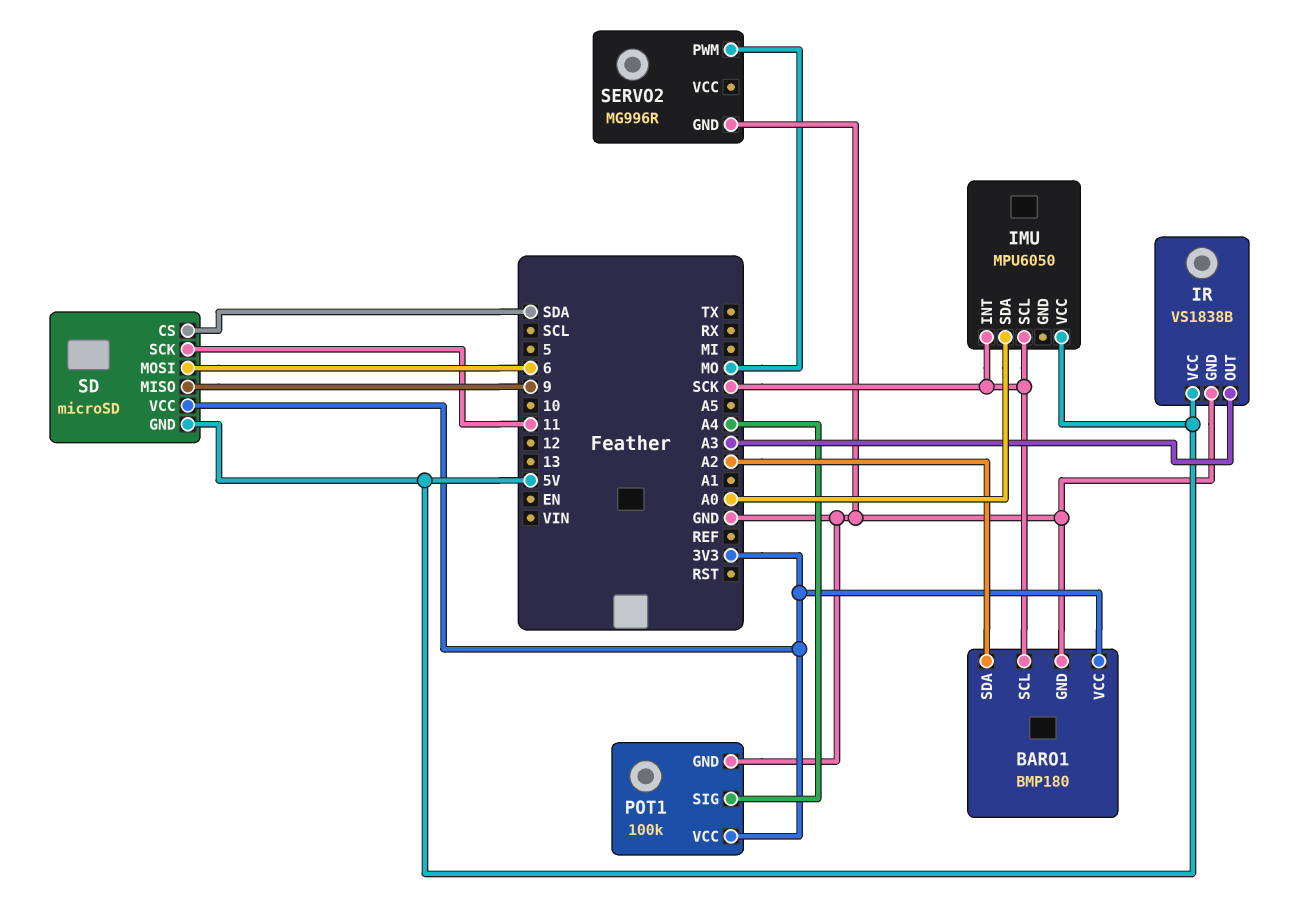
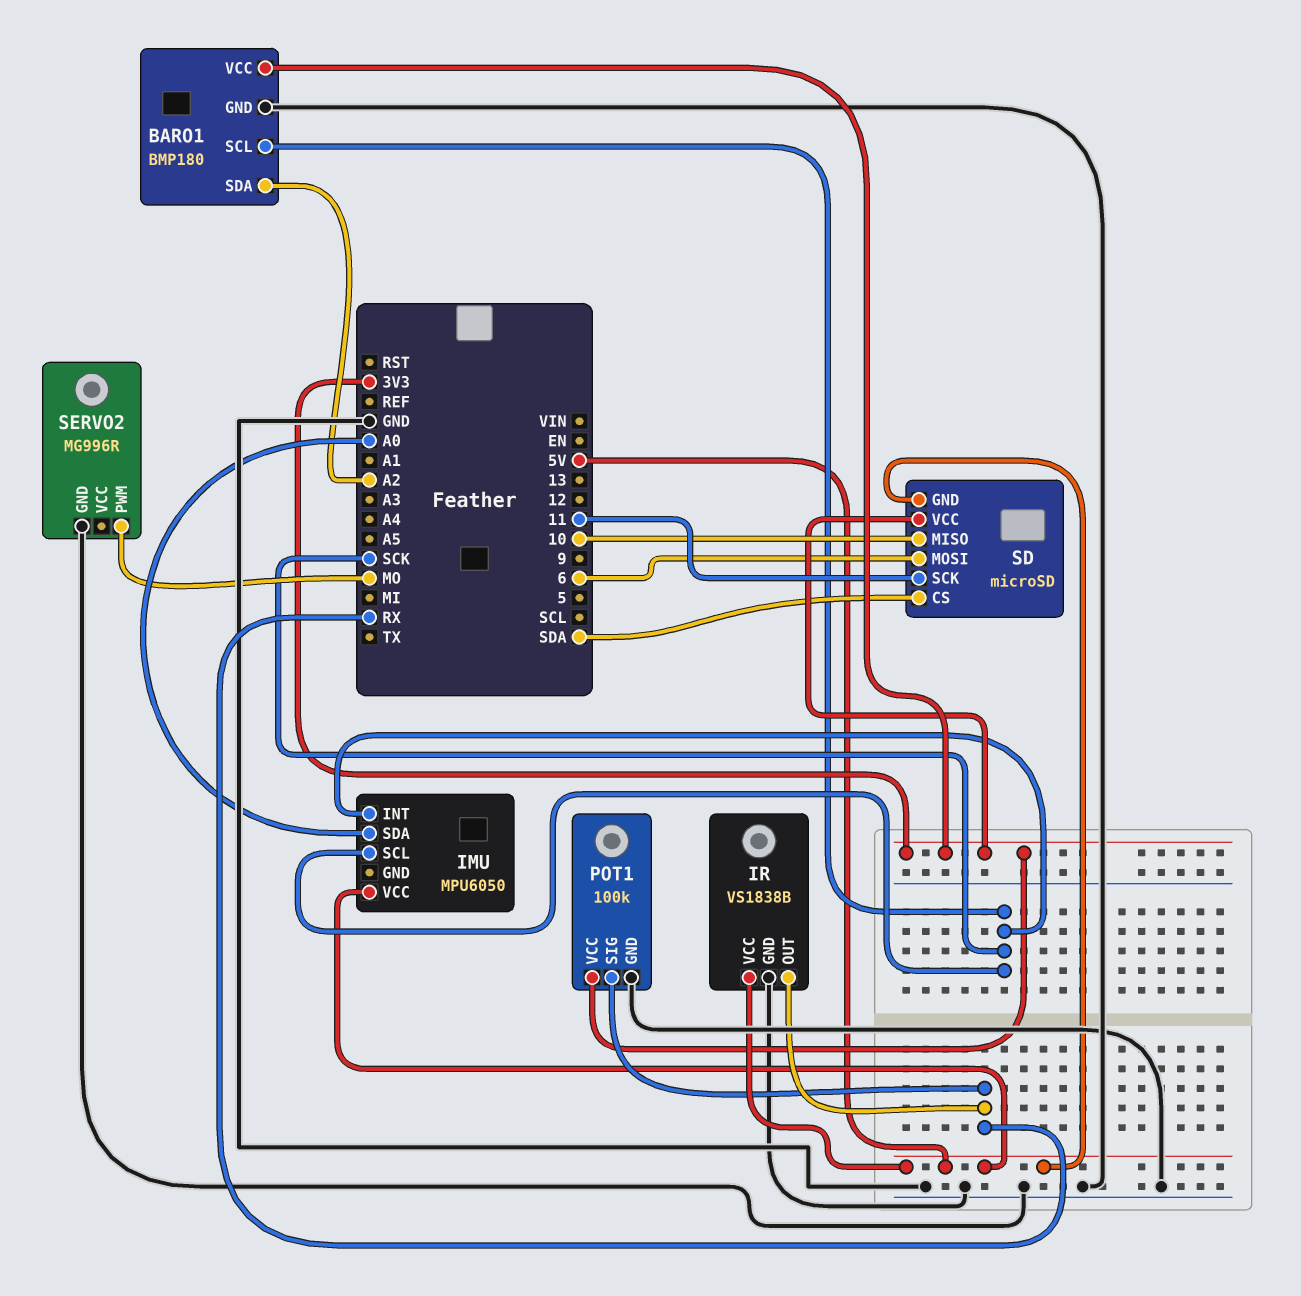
IR pin OUT: A3 -> RX
POT1 pin SIG: A4 -> RX
SD pin MISO: 9 -> 10

